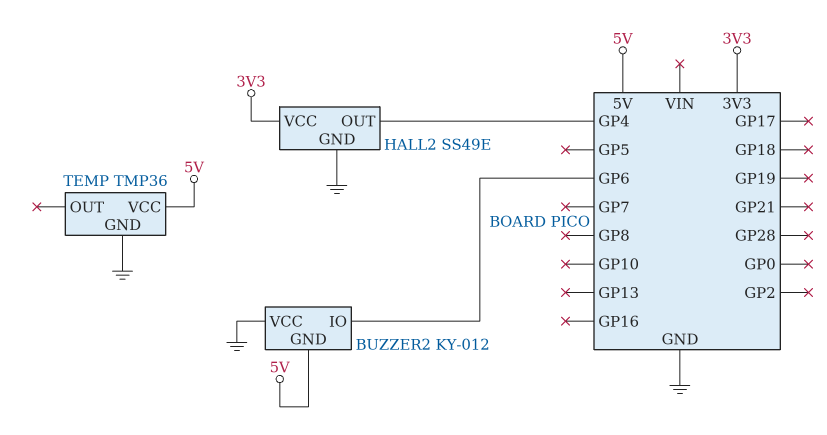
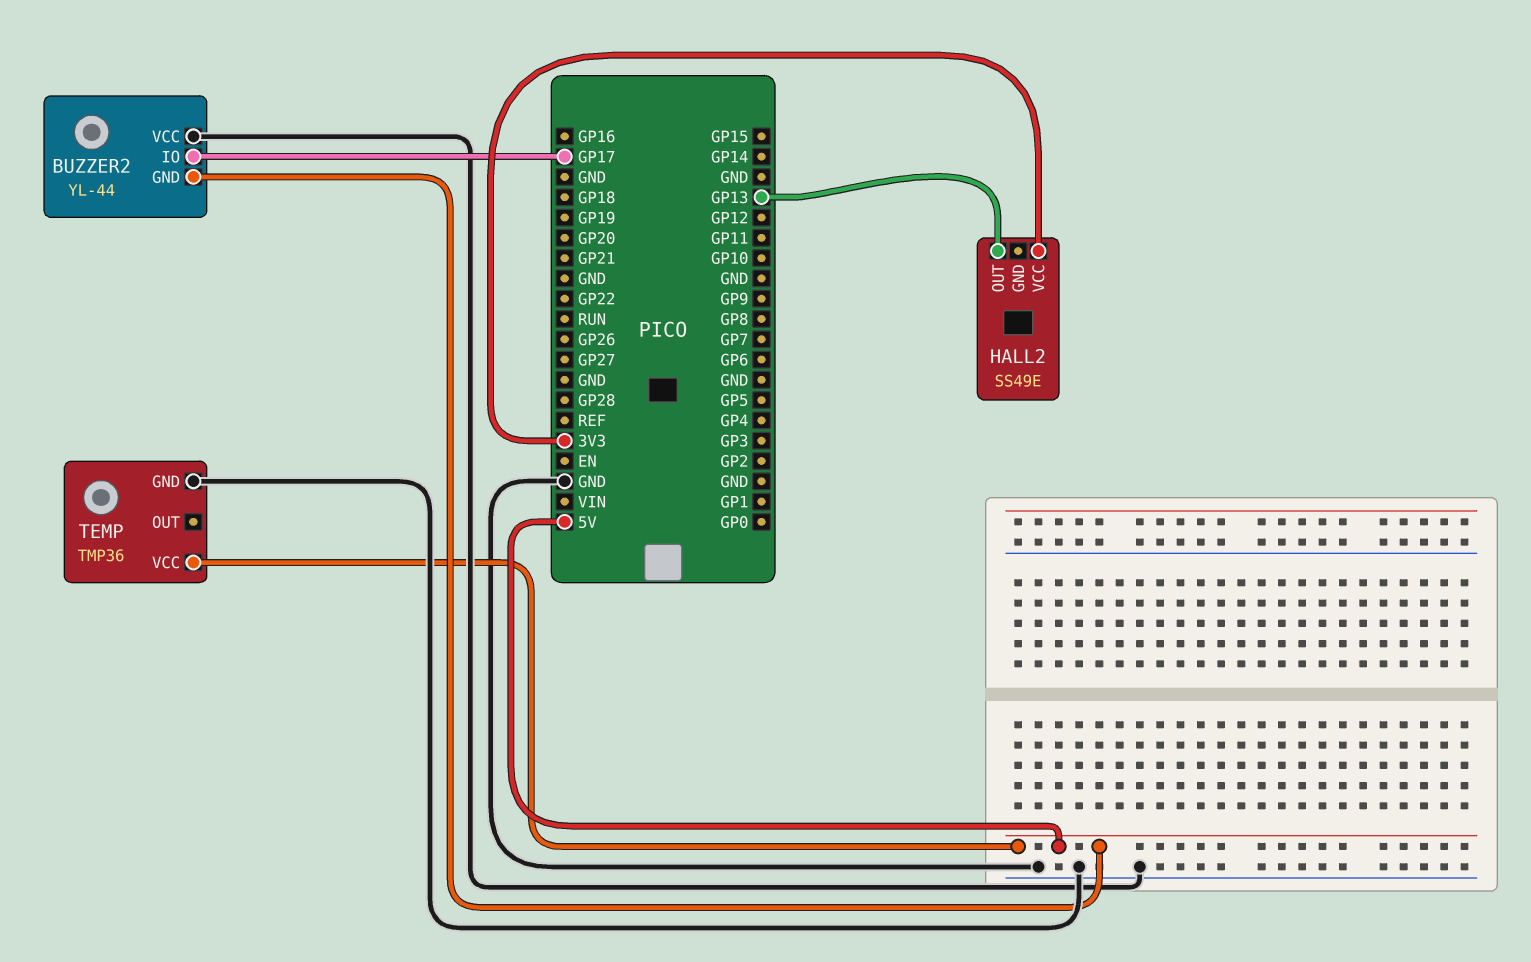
BUZZER2: KY-012 -> YL-44
BUZZER2 pin IO: GP6 -> GP17
HALL2 pin GND: GND -> none
HALL2 pin OUT: GP4 -> GP13

